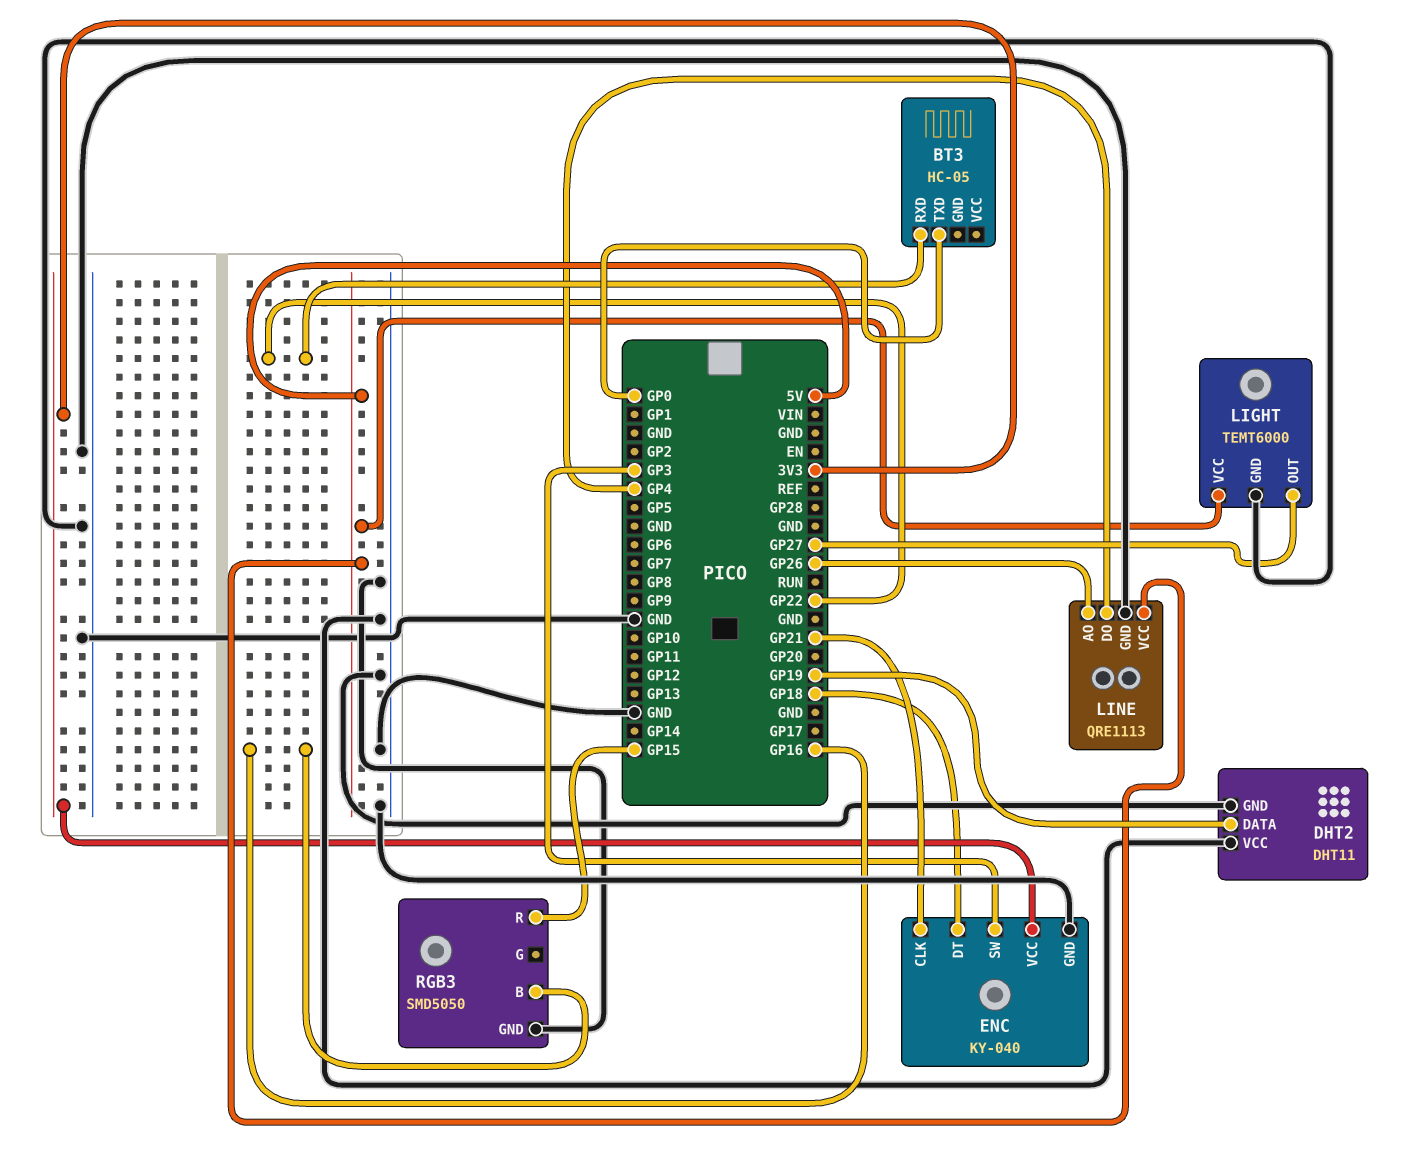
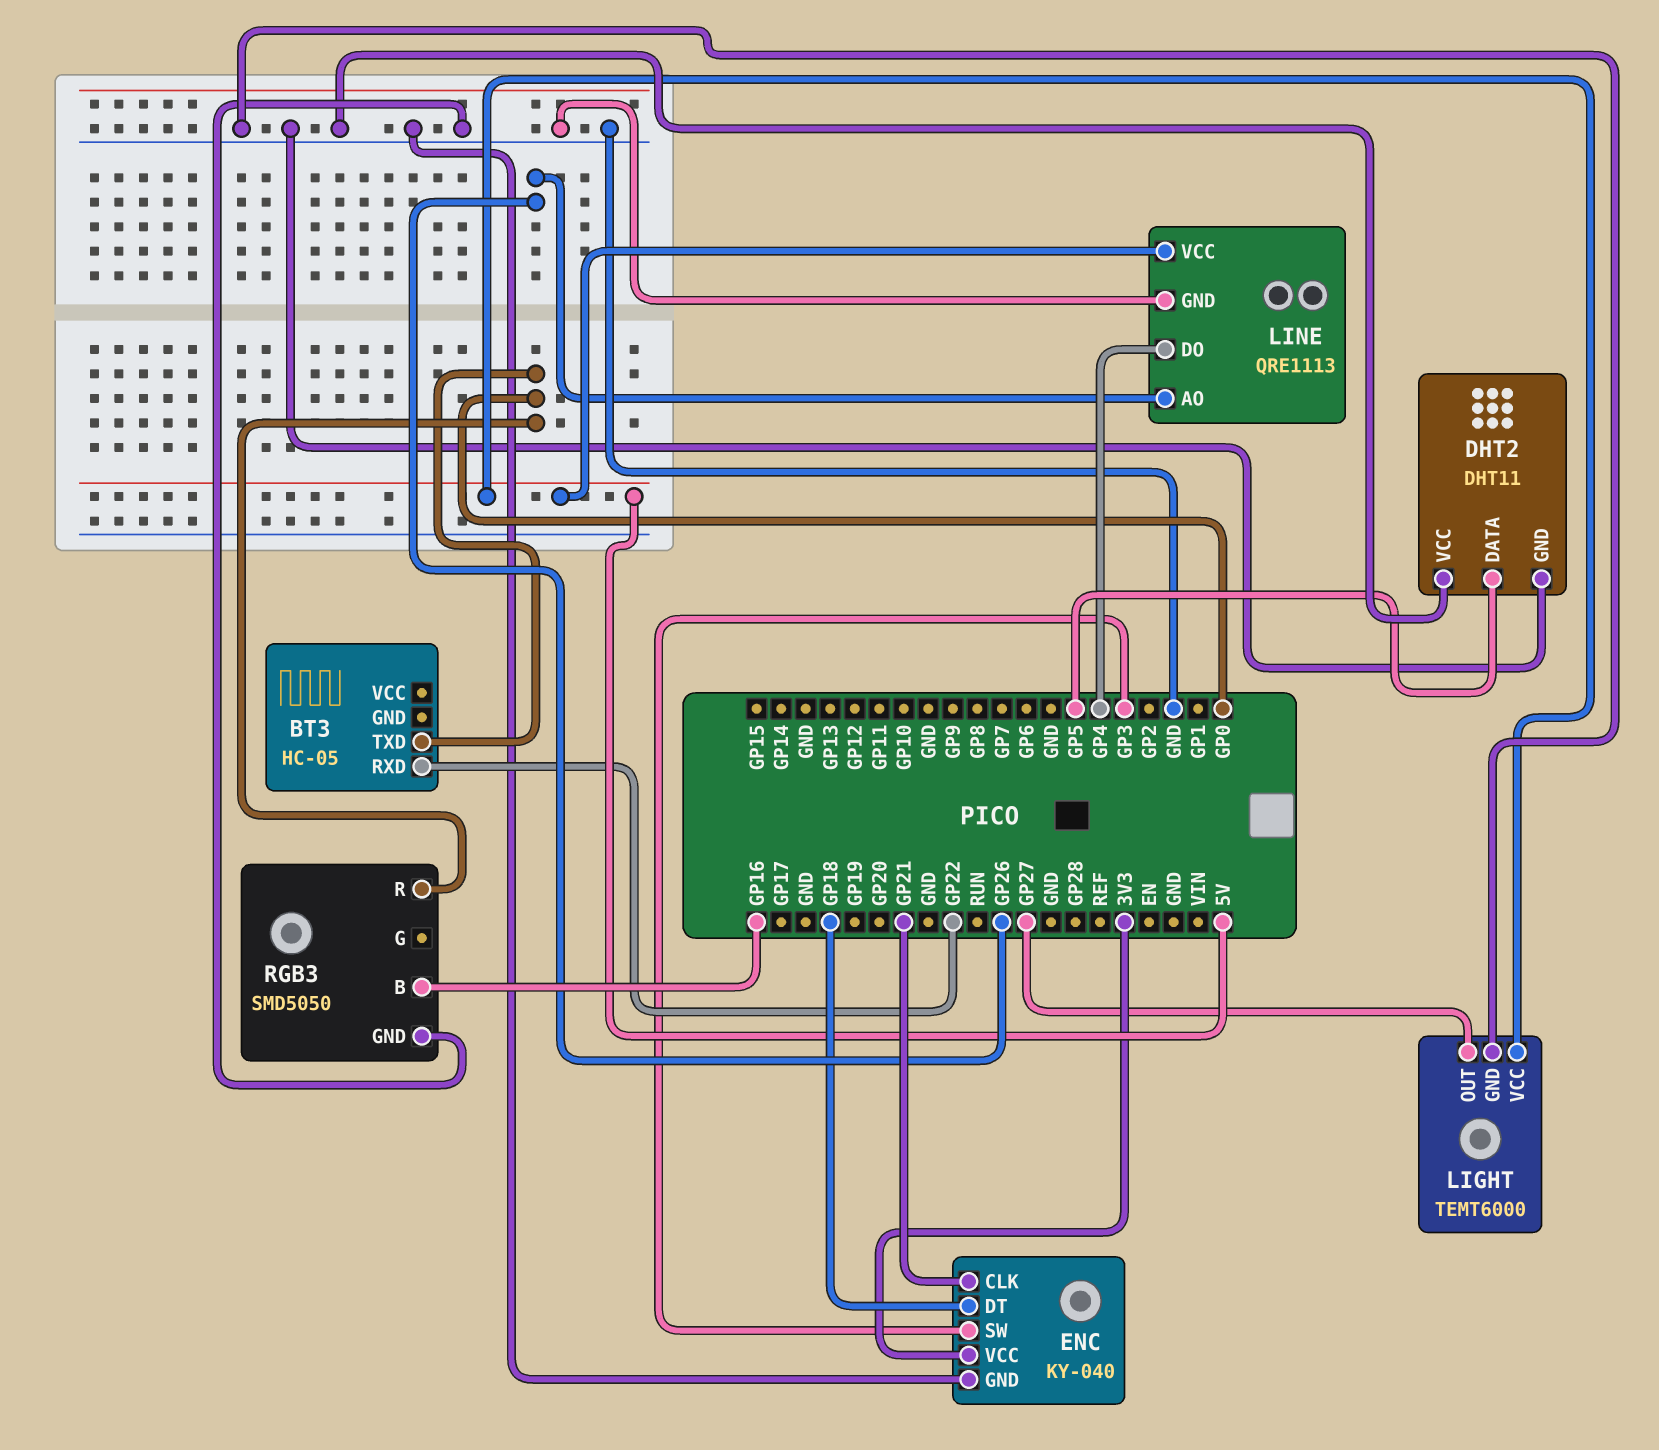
DHT2 pin DATA: GP19 -> GP5
RGB3 pin R: GP15 -> GP0

